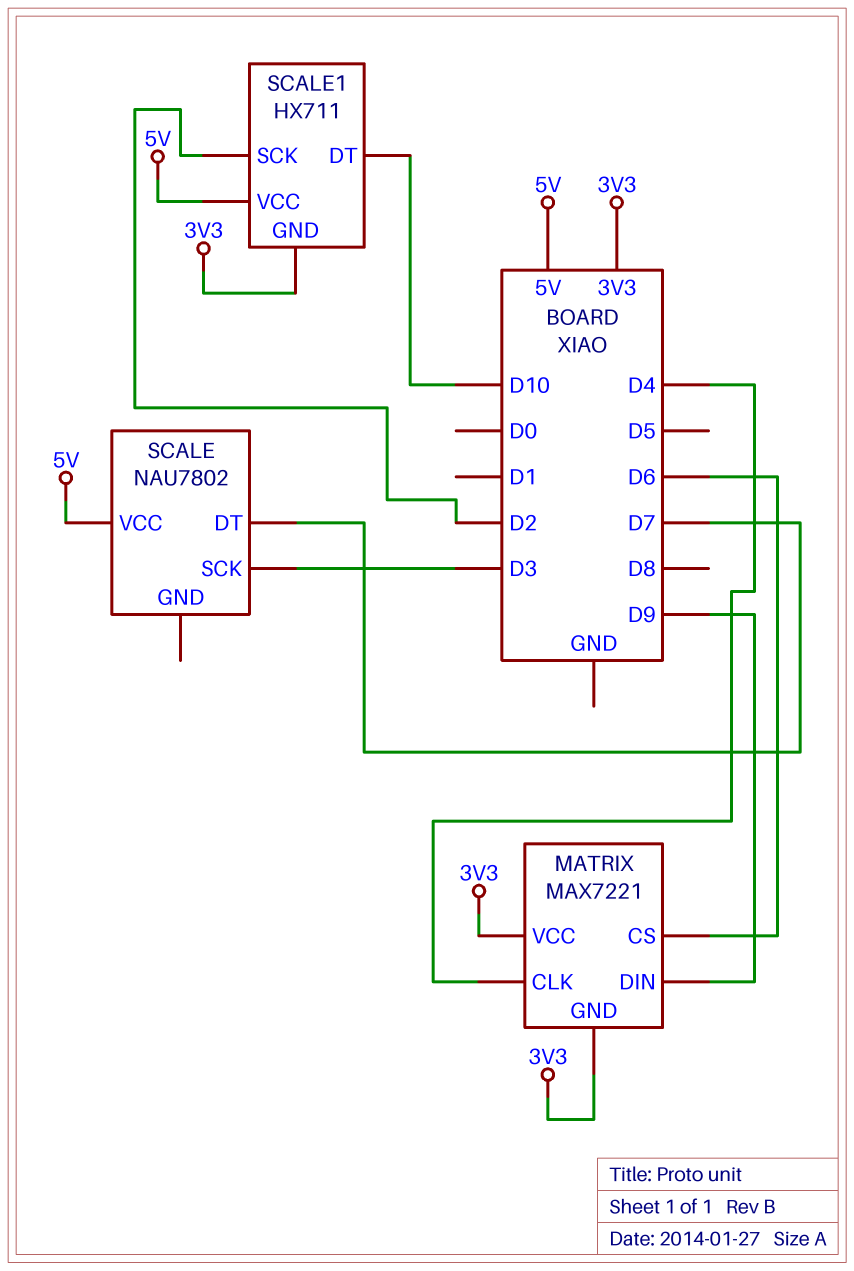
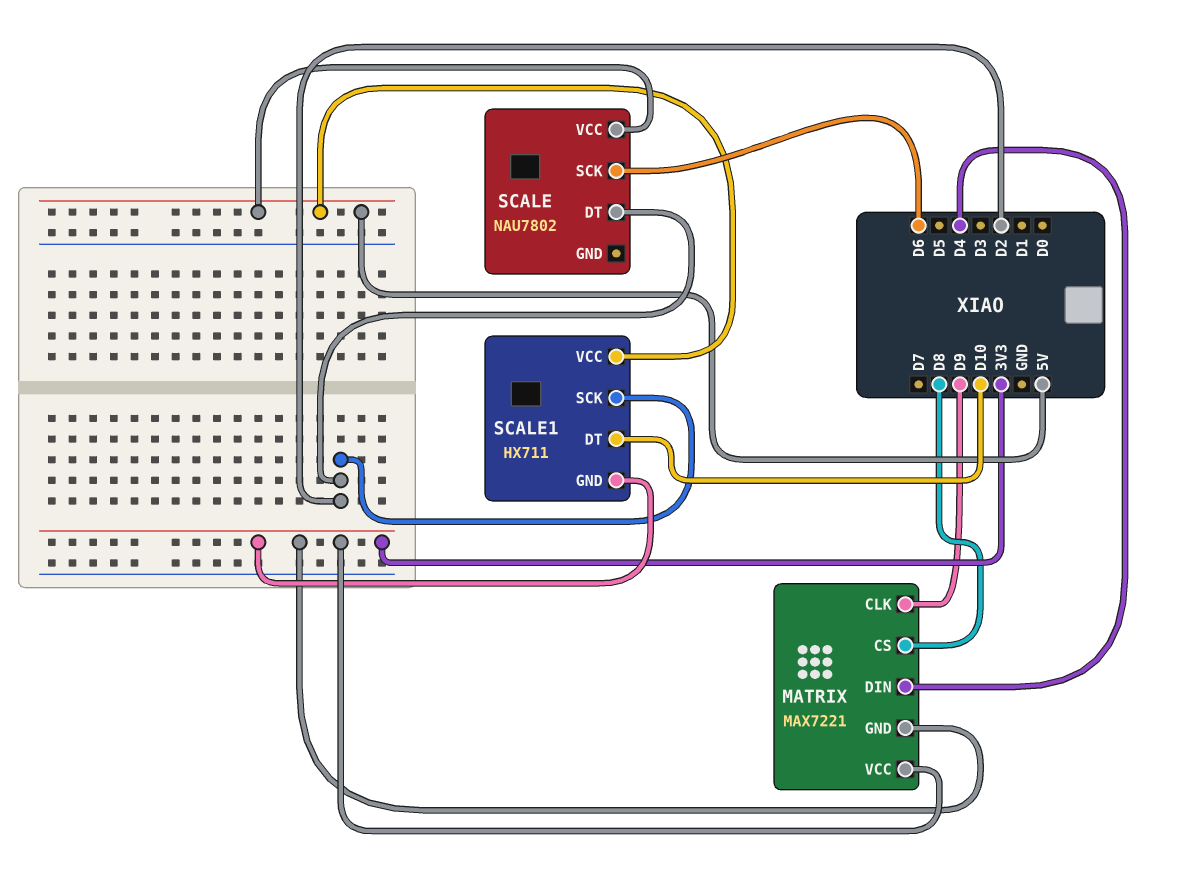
MATRIX pin CLK: D4 -> D9
MATRIX pin CS: D6 -> D8
MATRIX pin DIN: D9 -> D4
SCALE pin DT: D7 -> D2
SCALE pin SCK: D3 -> D6

